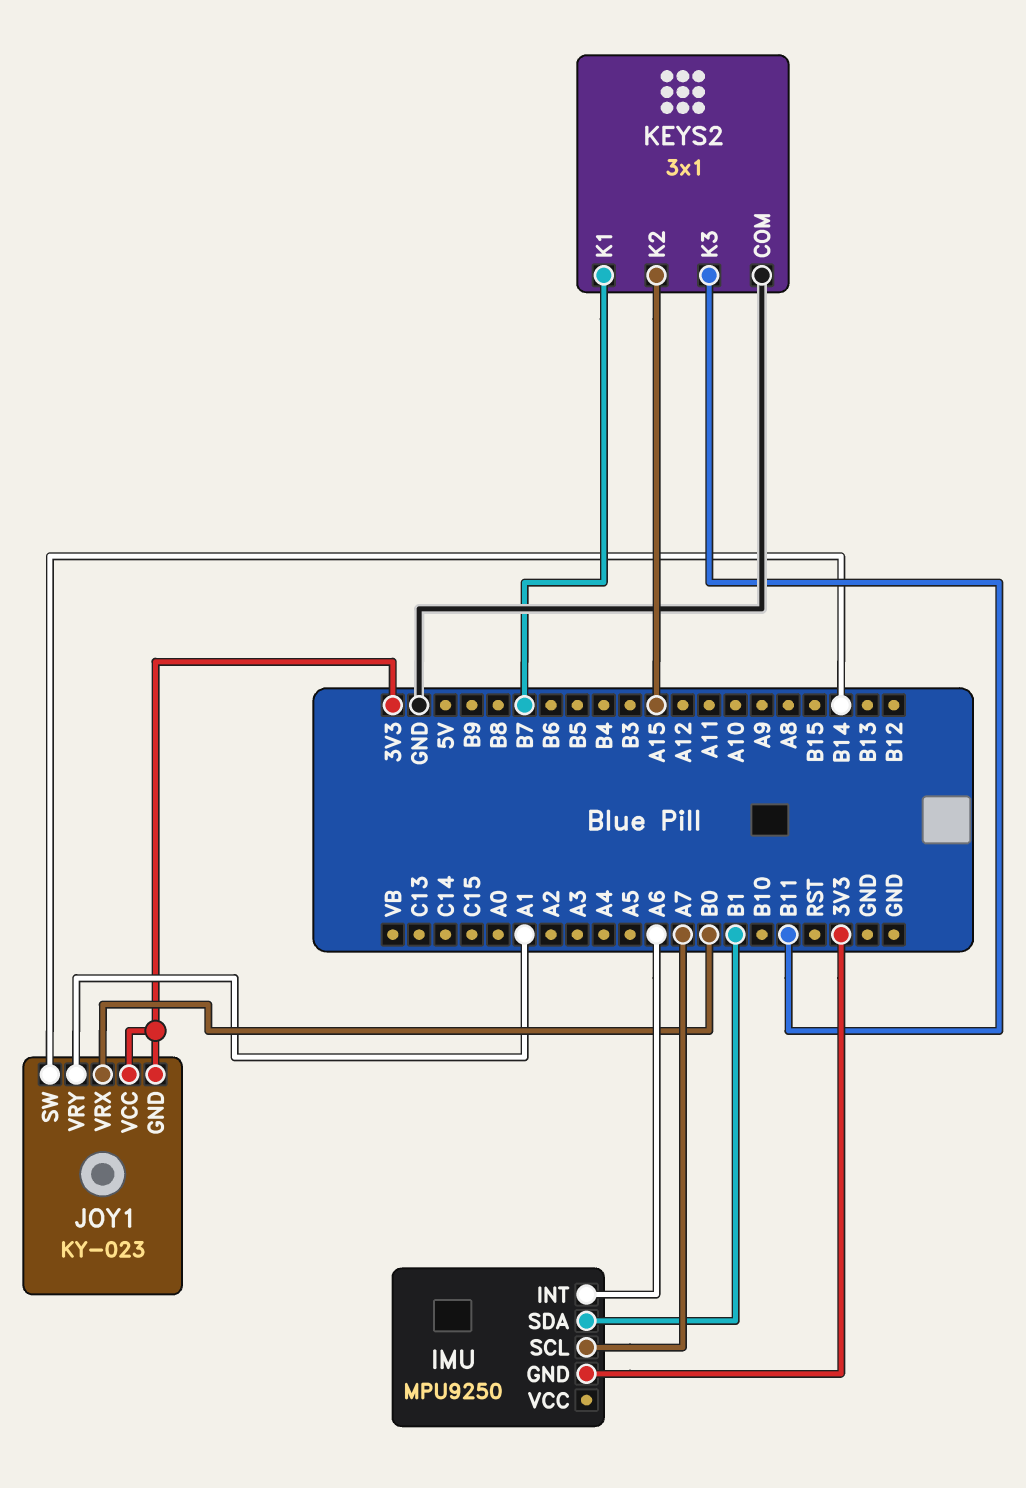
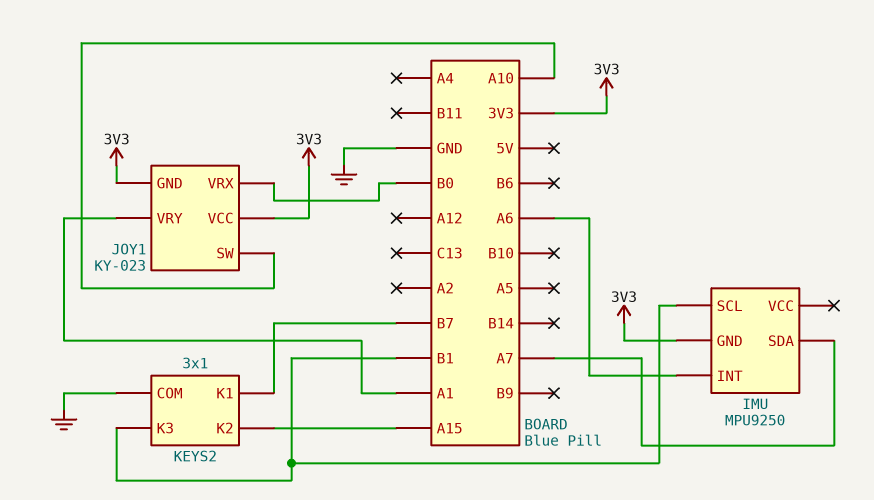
IMU pin SCL: A7 -> B1
IMU pin SDA: B1 -> A7
JOY1 pin SW: B14 -> A10
KEYS2 pin K3: B11 -> B1

